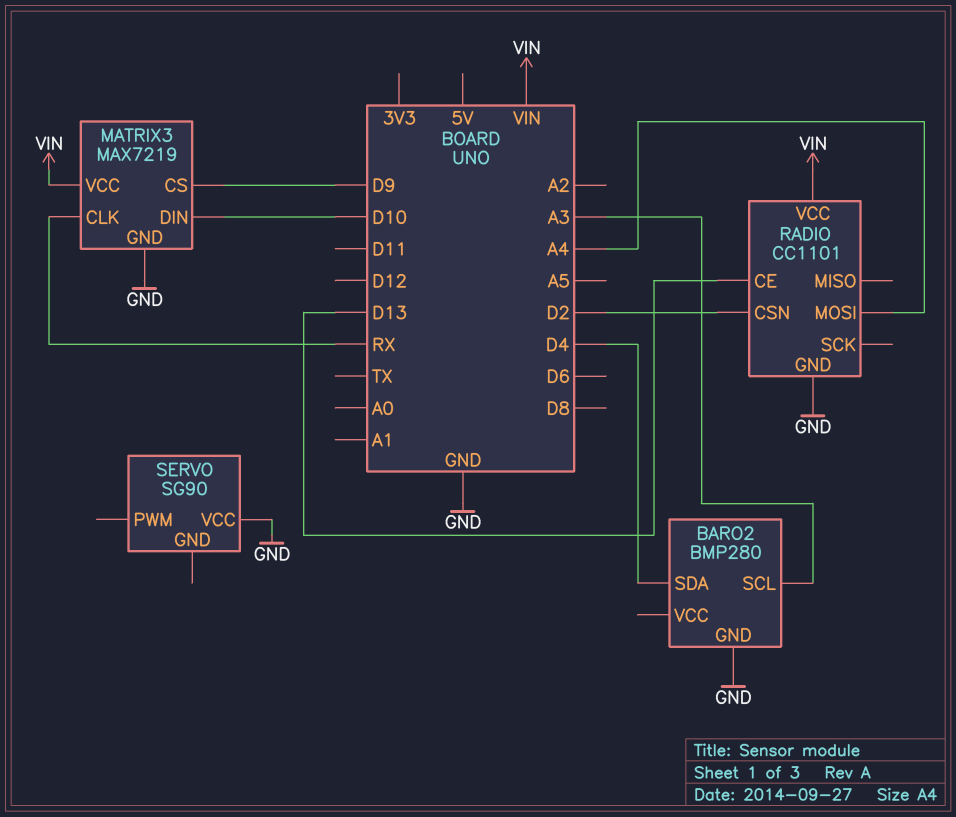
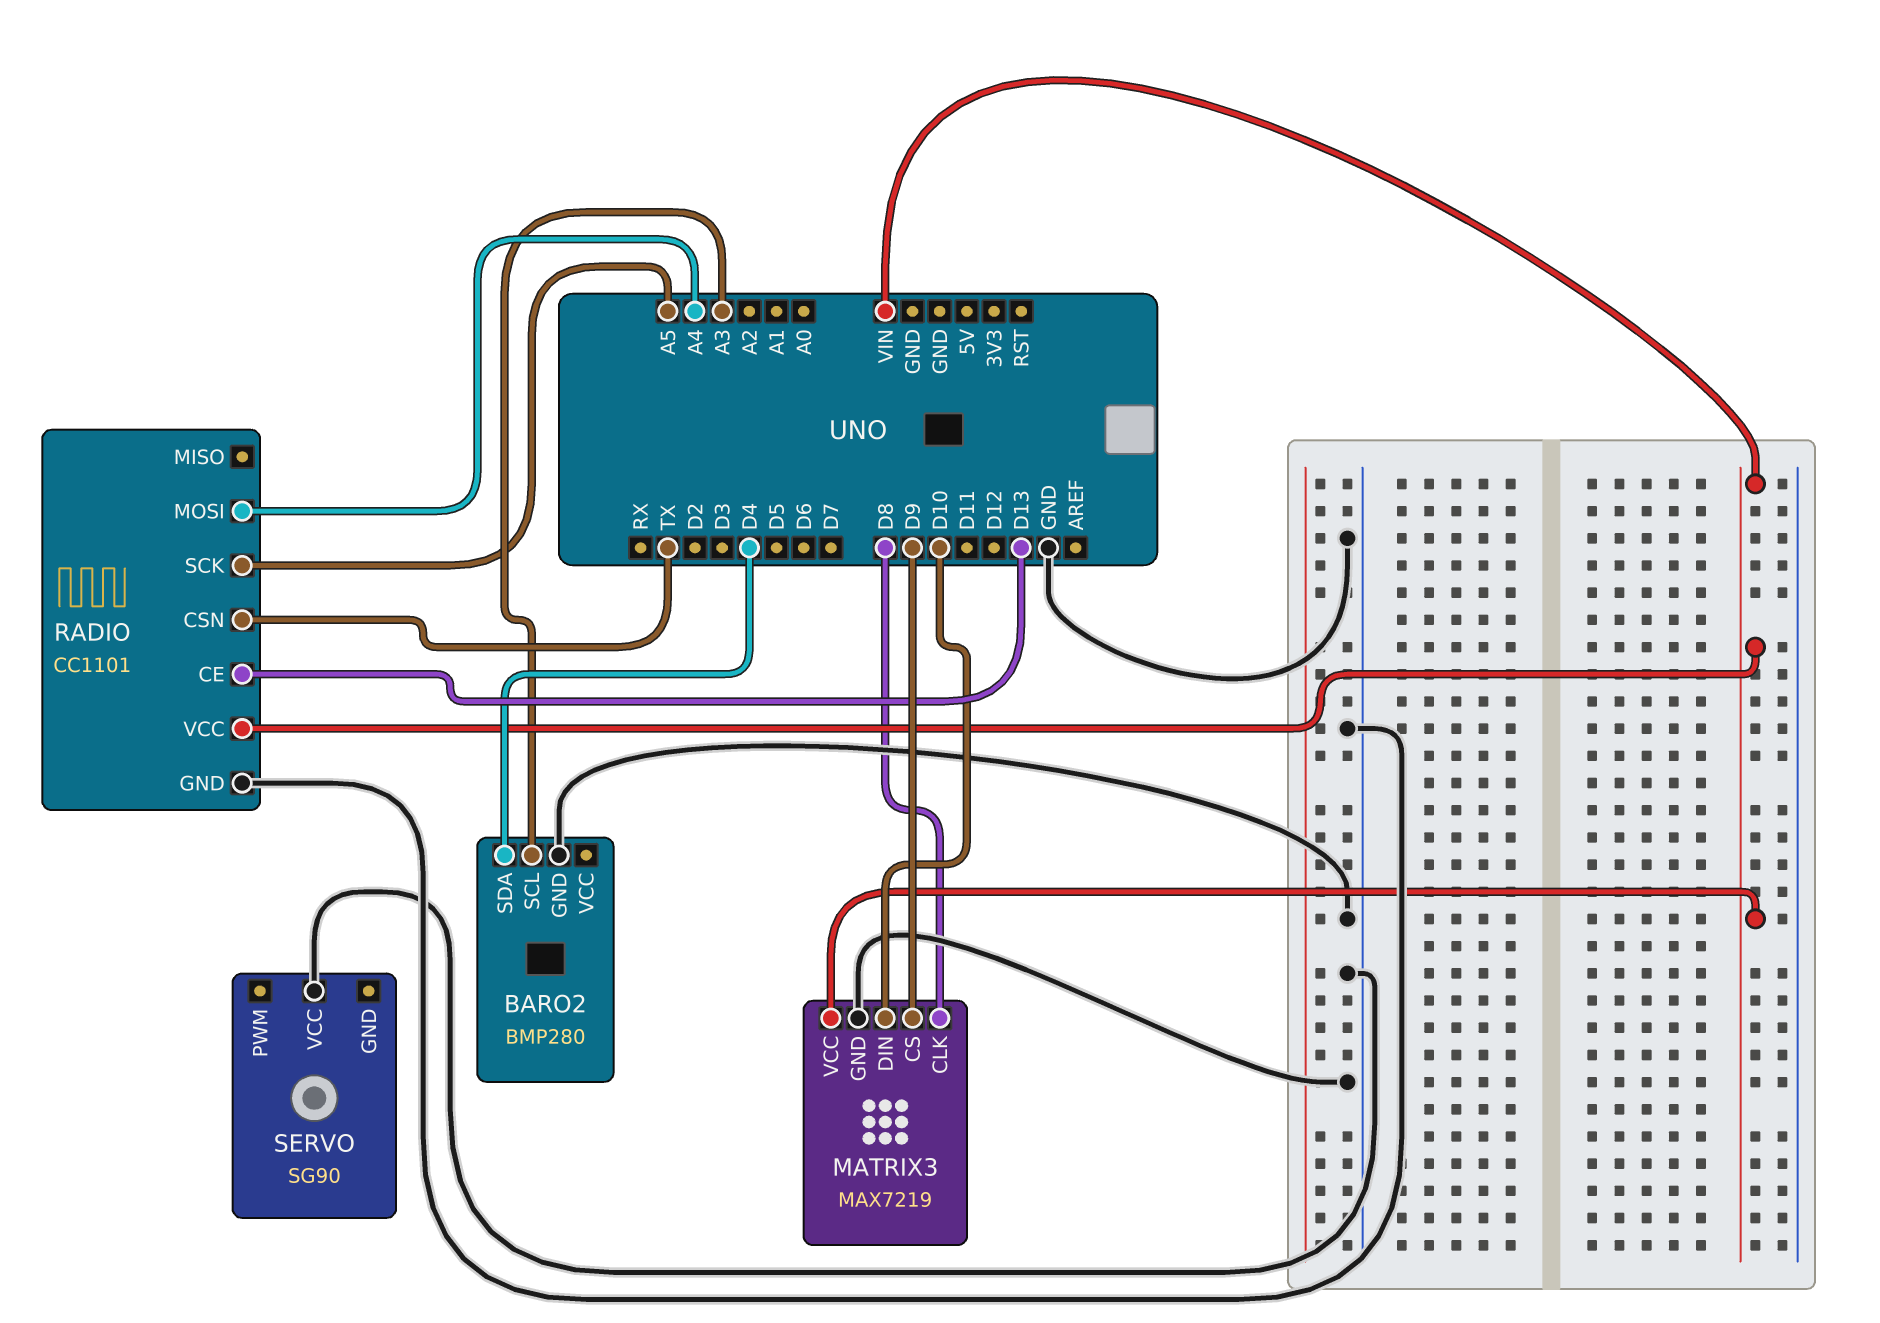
MATRIX3 pin CLK: RX -> D8
RADIO pin CSN: D2 -> TX
RADIO pin SCK: none -> A5

